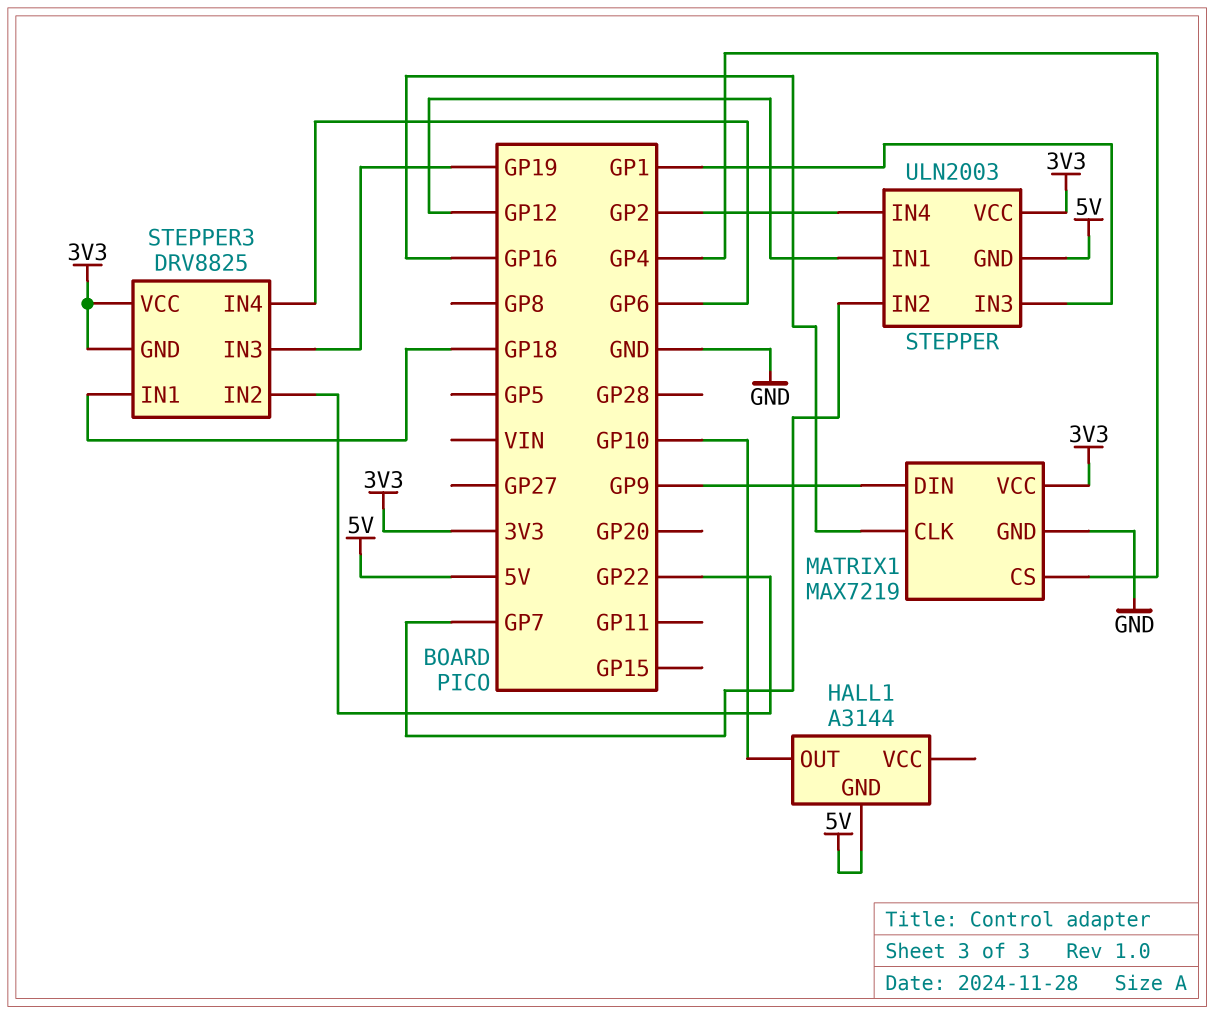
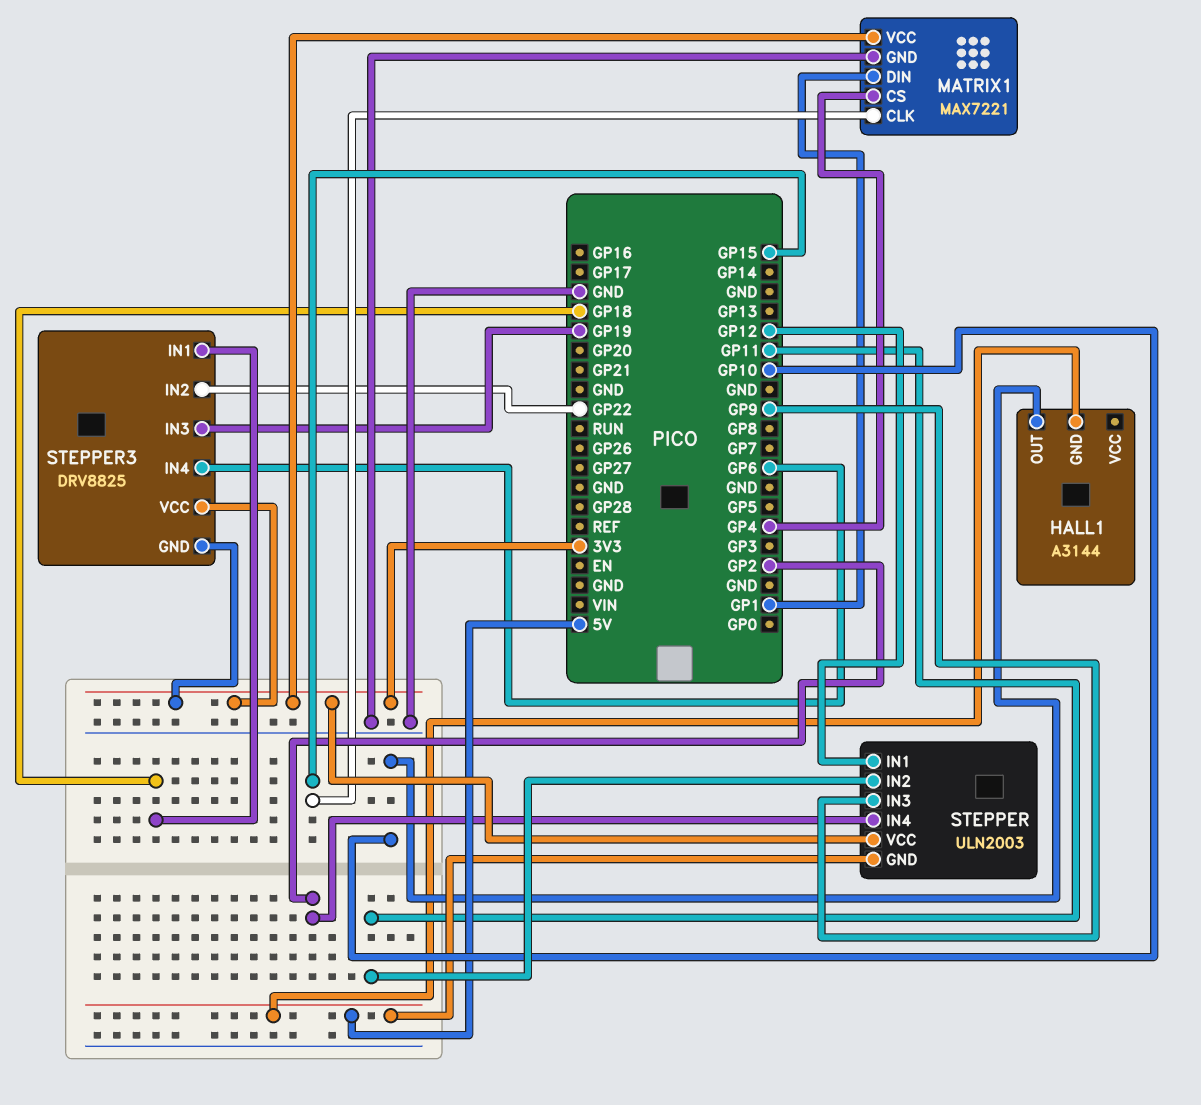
MATRIX1: MAX7219 -> MAX7221
MATRIX1 pin CLK: GP16 -> GP15
MATRIX1 pin DIN: GP9 -> GP1
STEPPER pin IN2: GP7 -> GP11
STEPPER pin IN3: GP1 -> GP9

